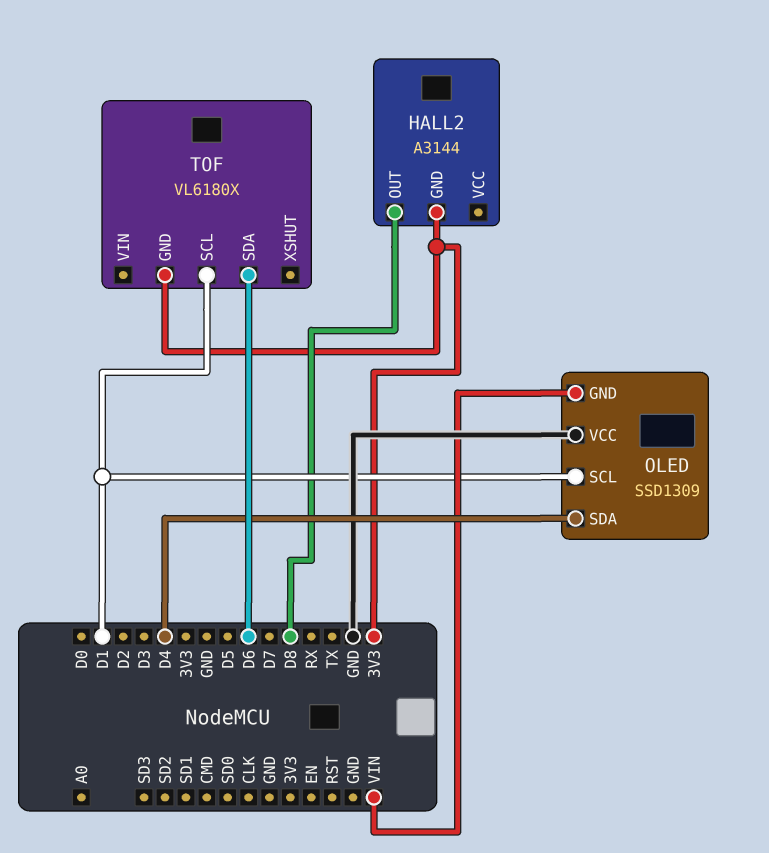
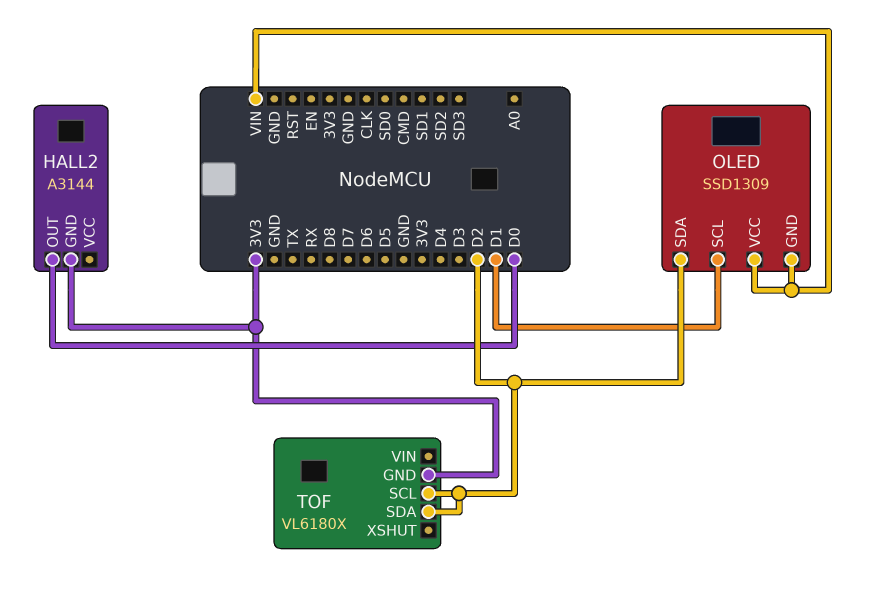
HALL2 pin OUT: D8 -> D0
OLED pin SDA: D4 -> D2
OLED pin VCC: GND -> VIN
TOF pin SCL: D1 -> D2
TOF pin SDA: D6 -> D2

